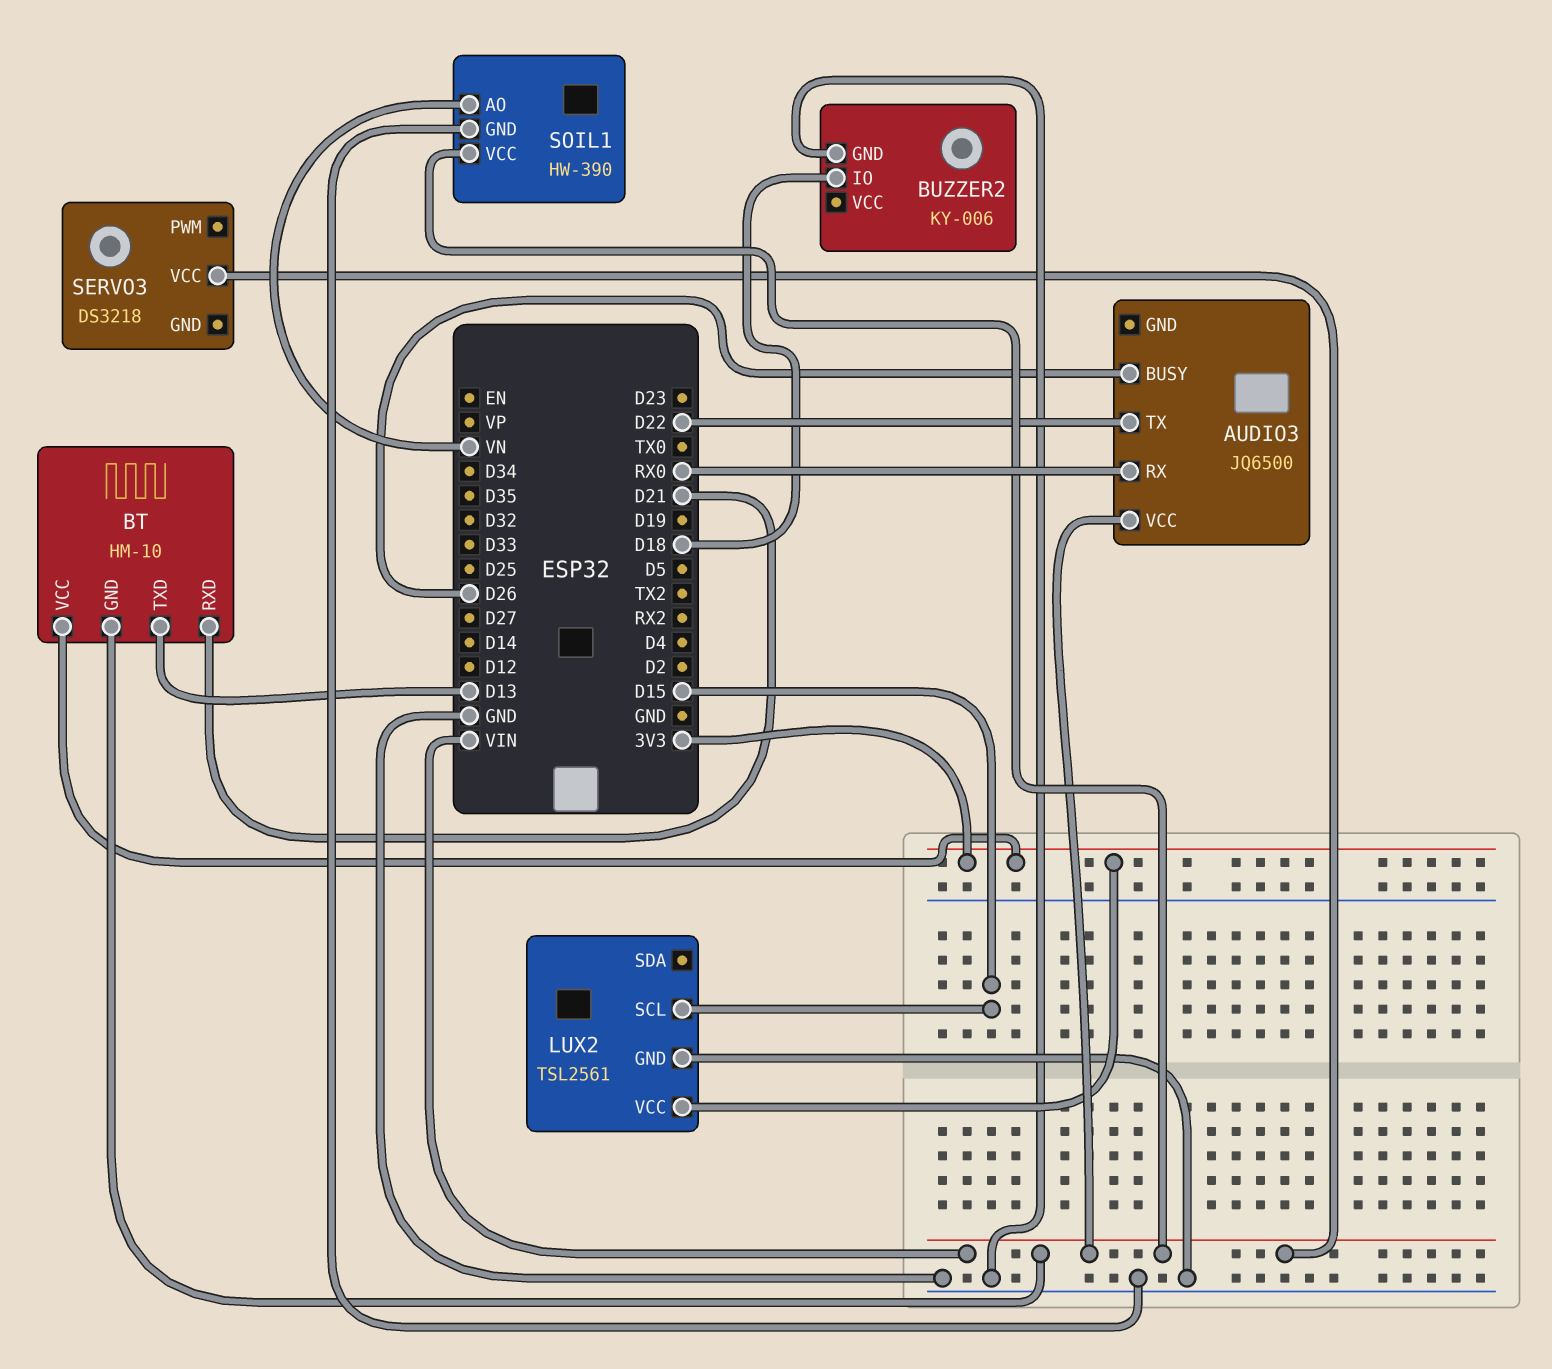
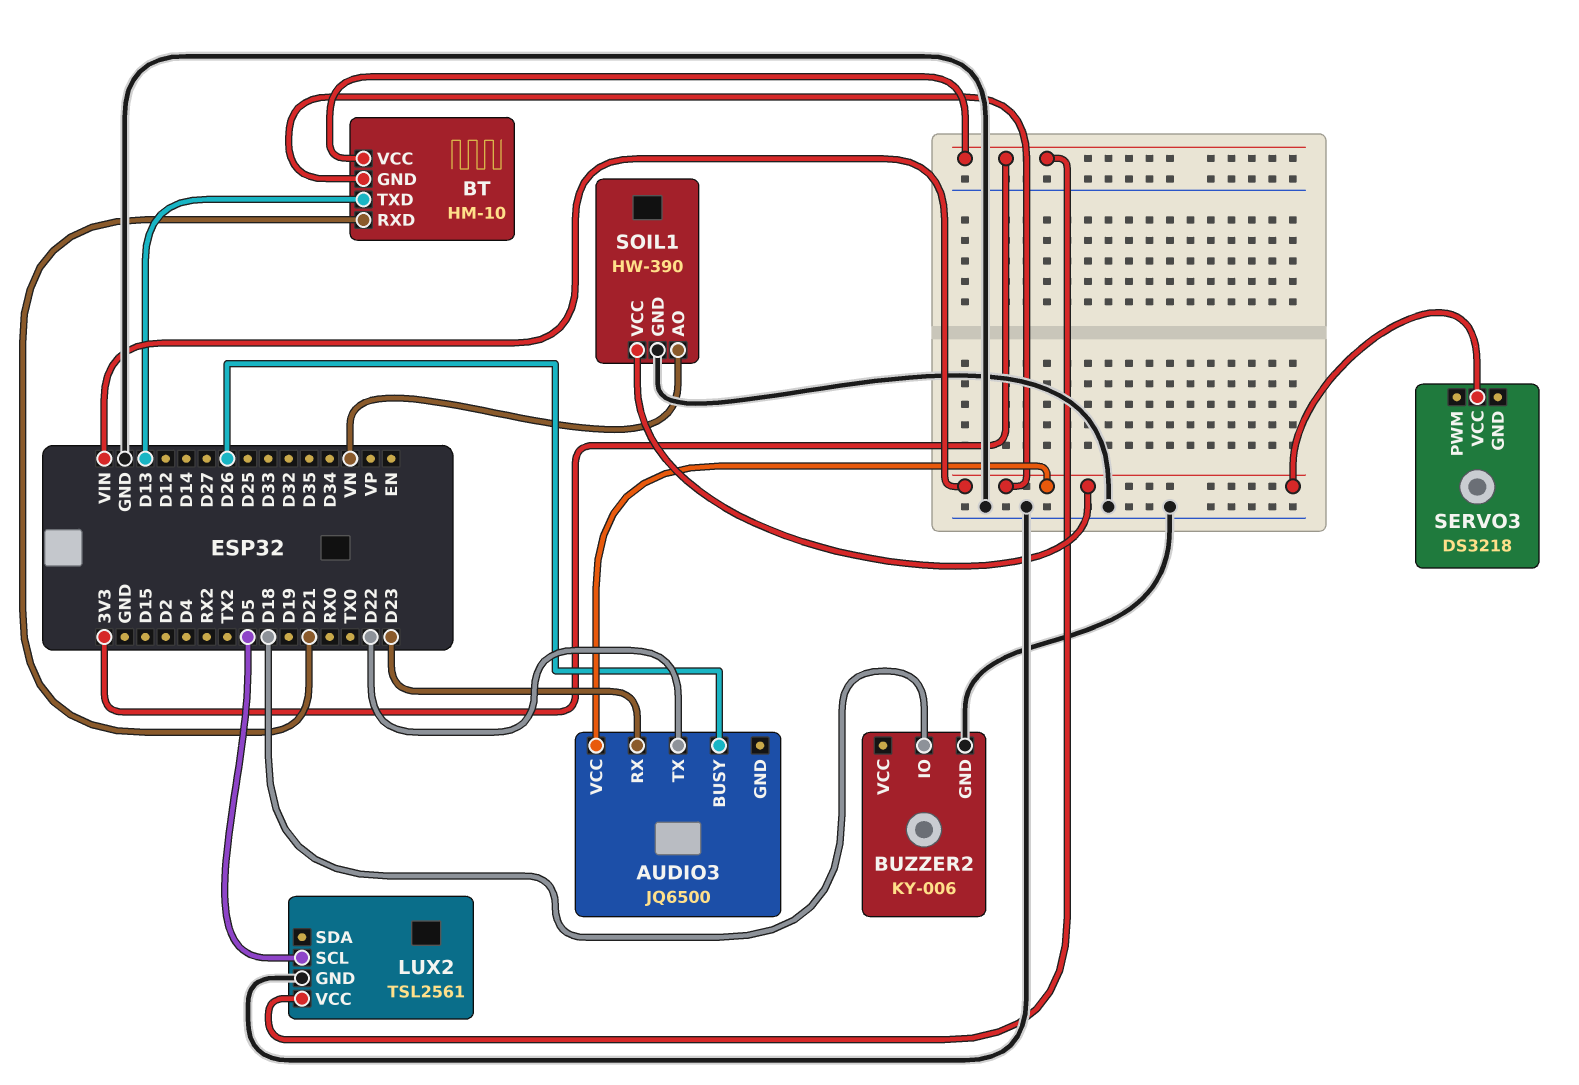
AUDIO3 pin RX: RX0 -> D23
LUX2 pin SCL: D15 -> D5

